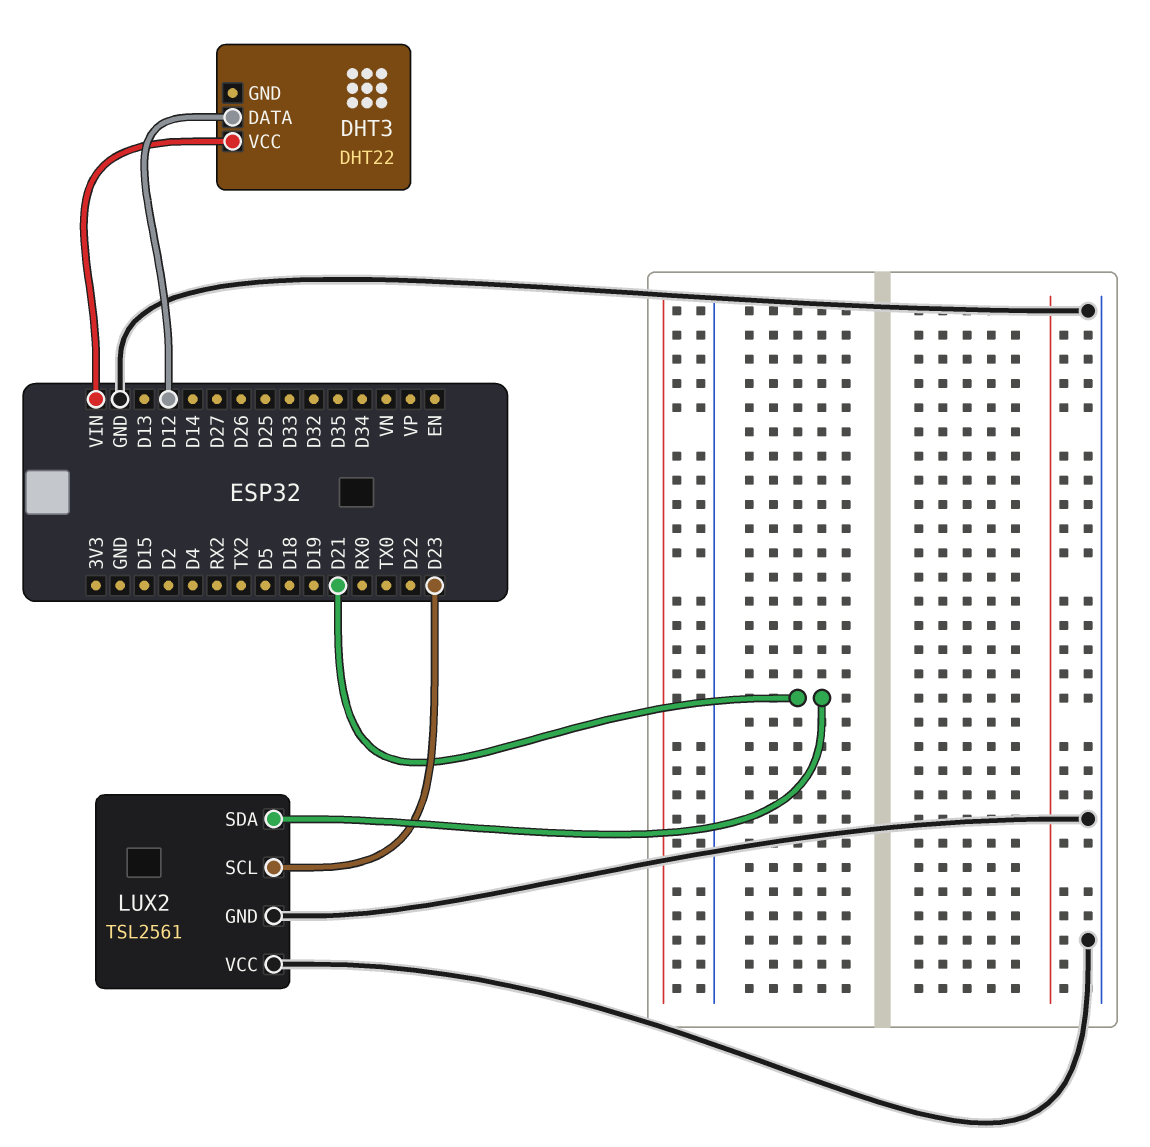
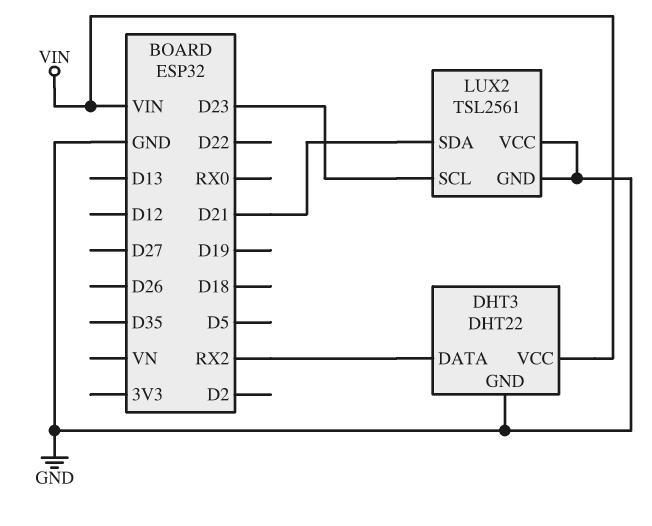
DHT3 pin DATA: D12 -> RX2
DHT3 pin GND: none -> GND

